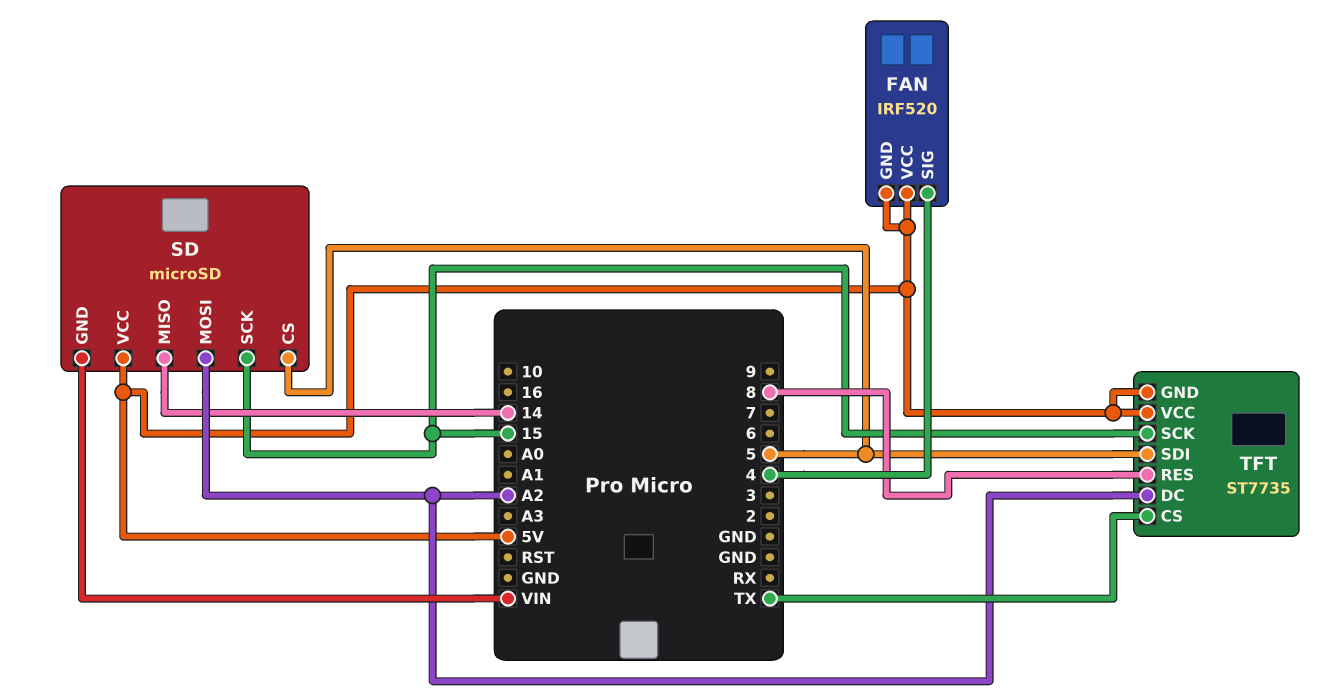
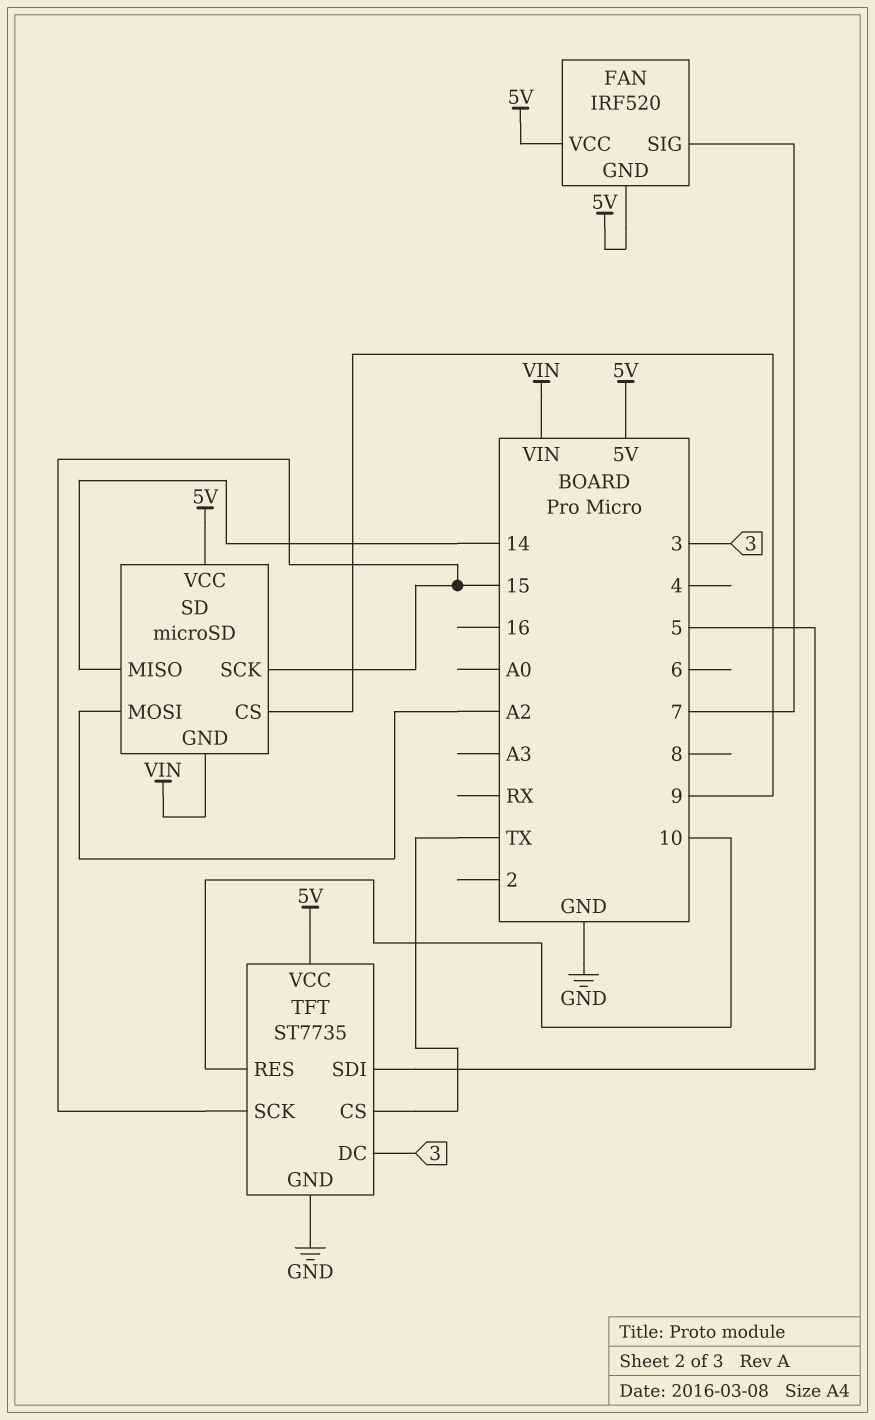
FAN pin SIG: 4 -> 7
SD pin CS: 5 -> 9
TFT pin DC: A2 -> 3
TFT pin GND: 5V -> GND
TFT pin RES: 8 -> 10

